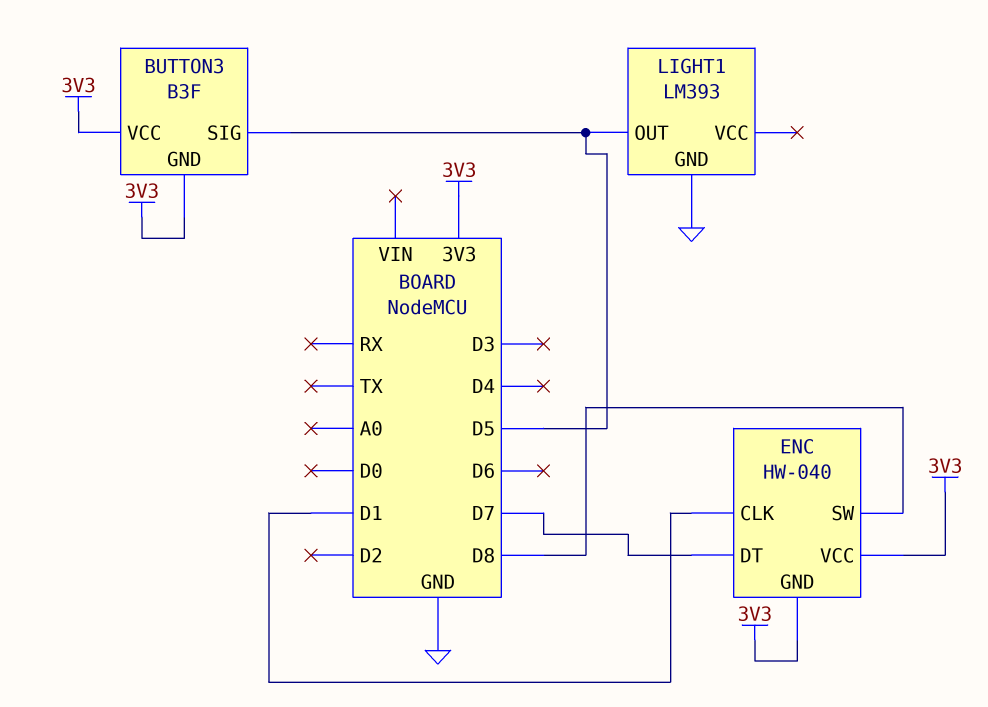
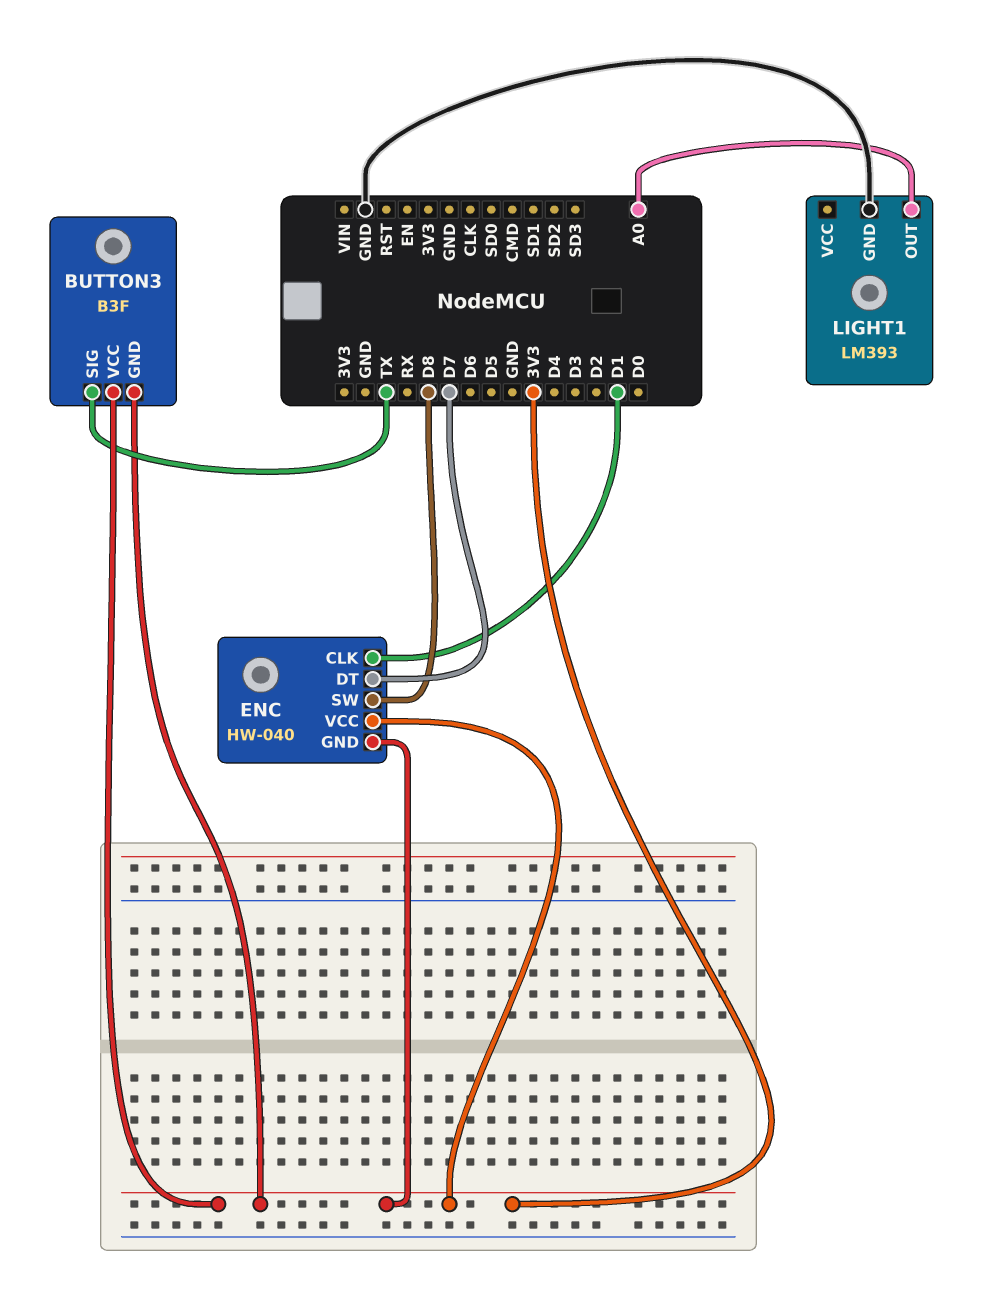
BUTTON3 pin SIG: D5 -> TX
LIGHT1 pin OUT: D5 -> A0

